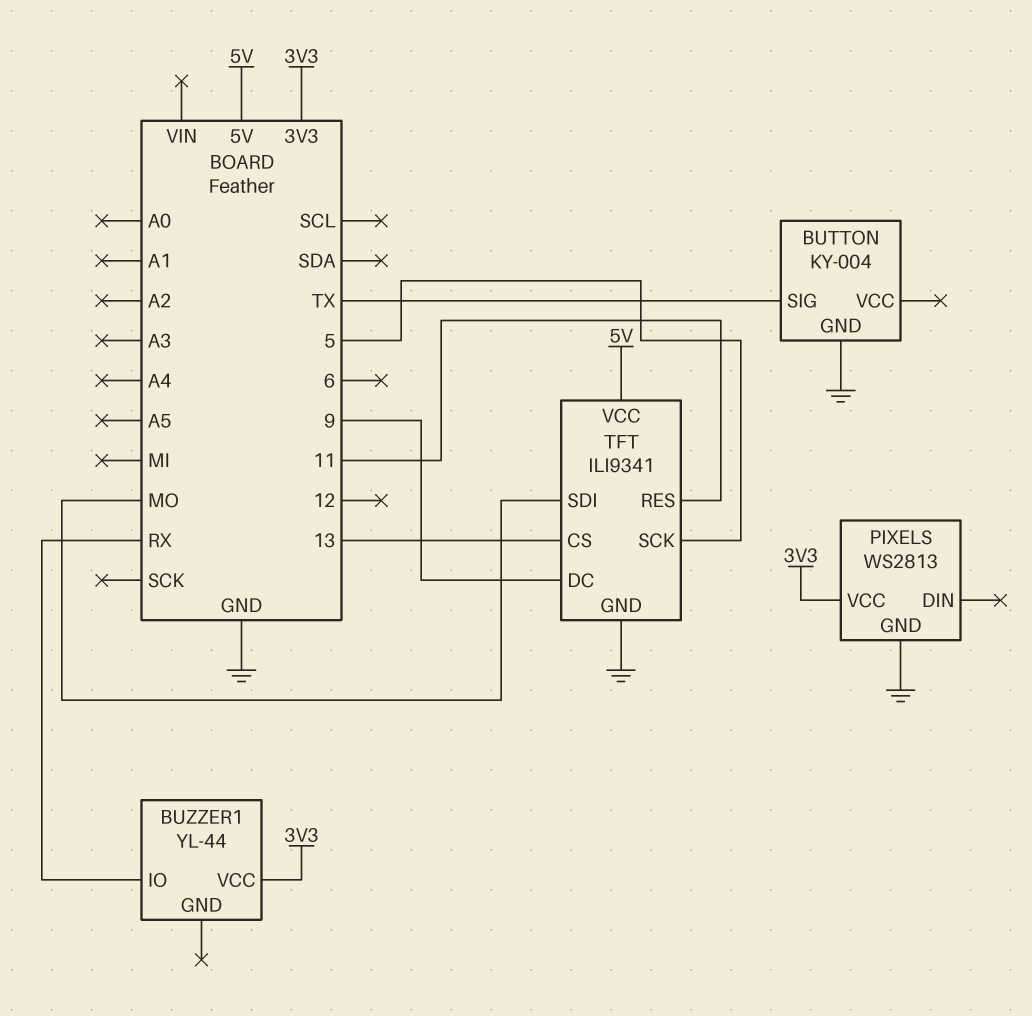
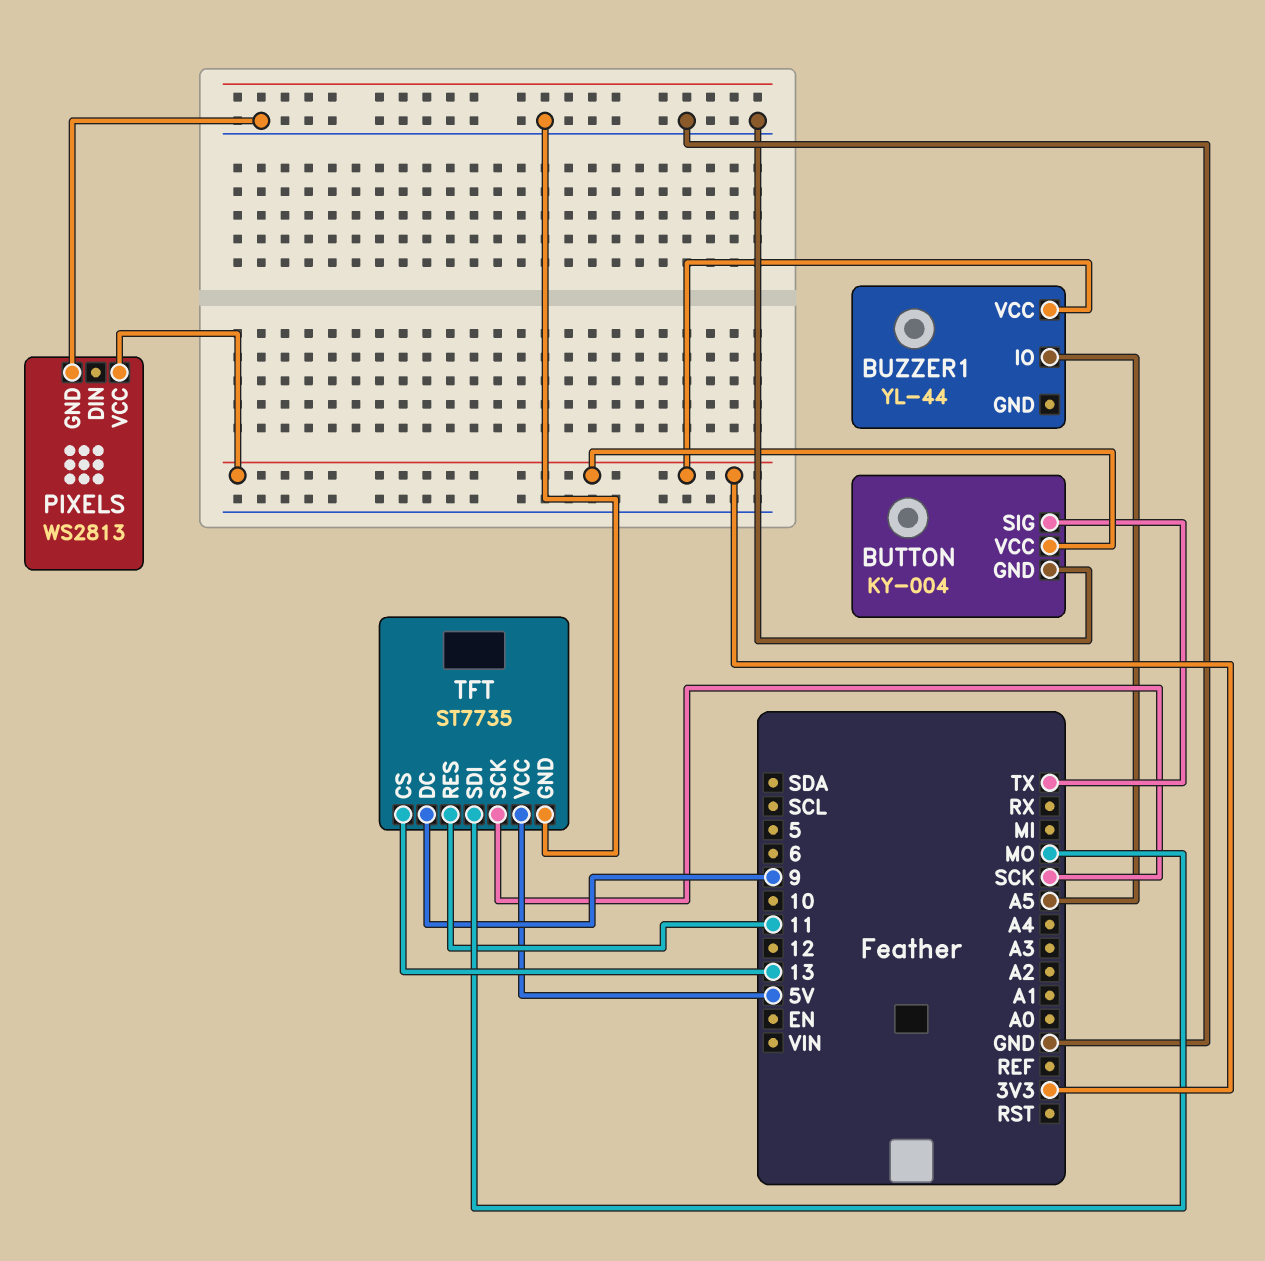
BUTTON pin VCC: none -> 3V3
BUZZER1 pin IO: RX -> A5
TFT: ILI9341 -> ST7735
TFT pin SCK: 5 -> SCK

